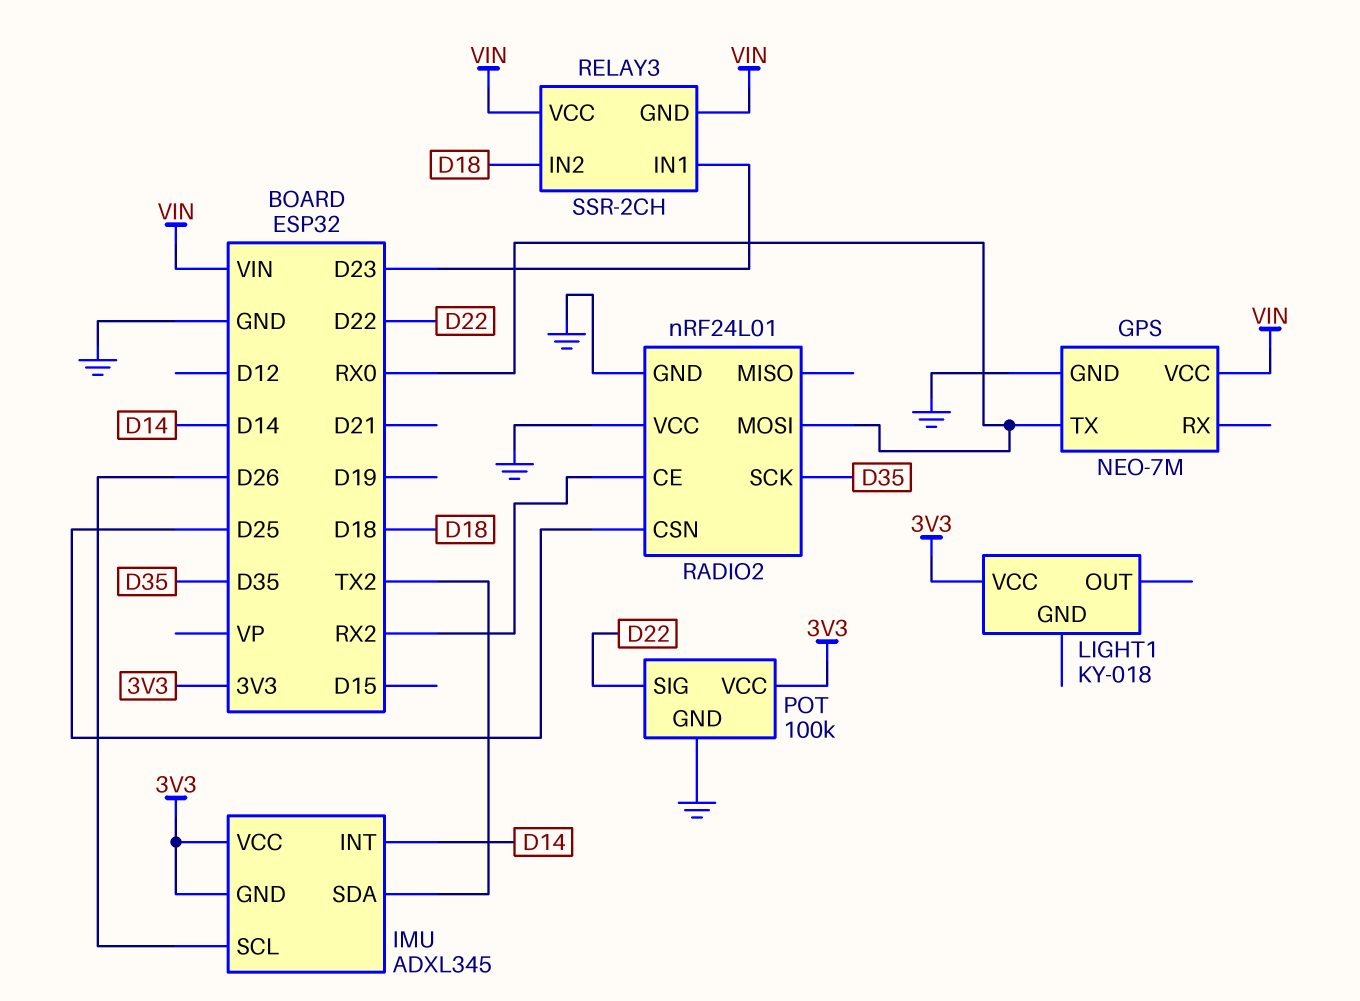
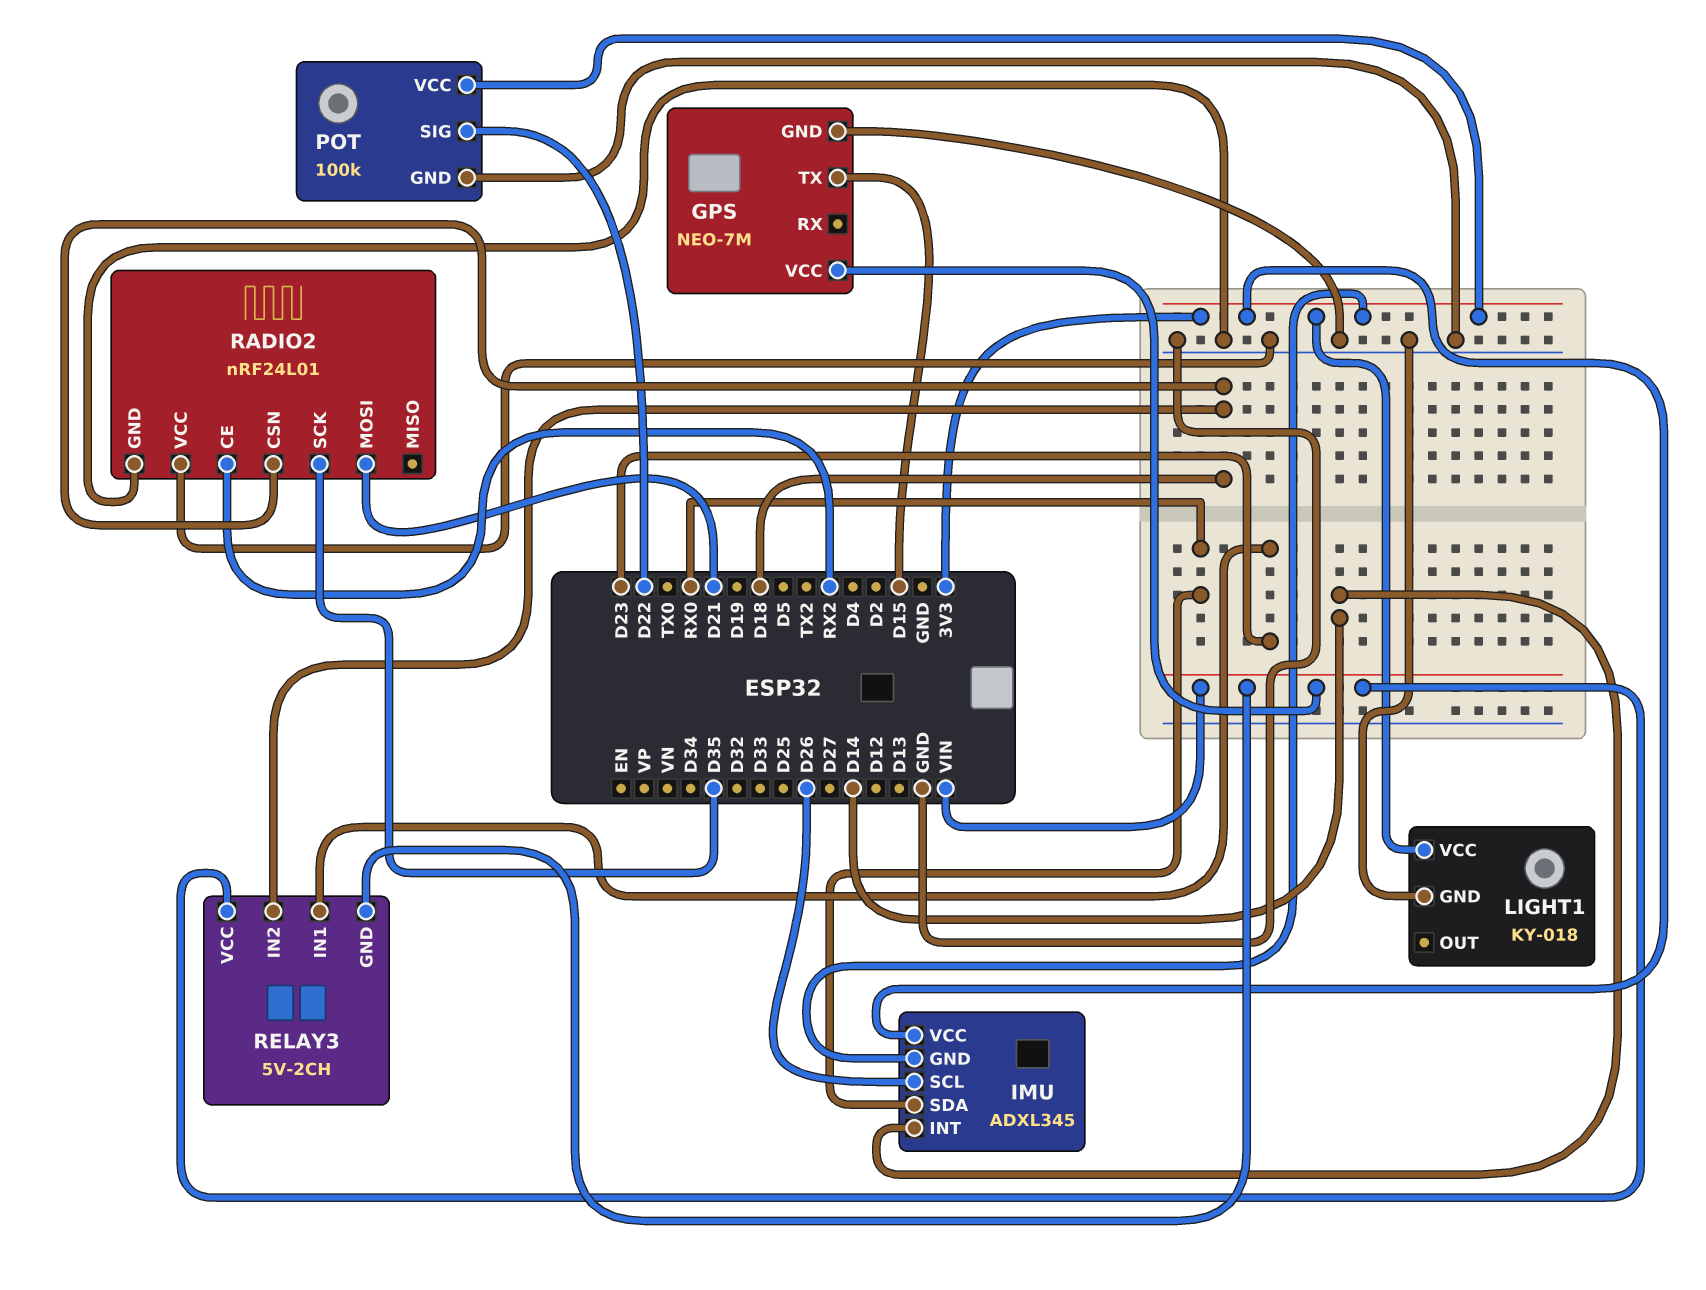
GPS pin TX: RX0 -> D15
IMU pin SDA: TX2 -> RX0
LIGHT1 pin GND: none -> GND
RADIO2 pin CSN: D25 -> D18
RADIO2 pin MOSI: RX0 -> D21
RELAY3: SSR-2CH -> 5V-2CH

